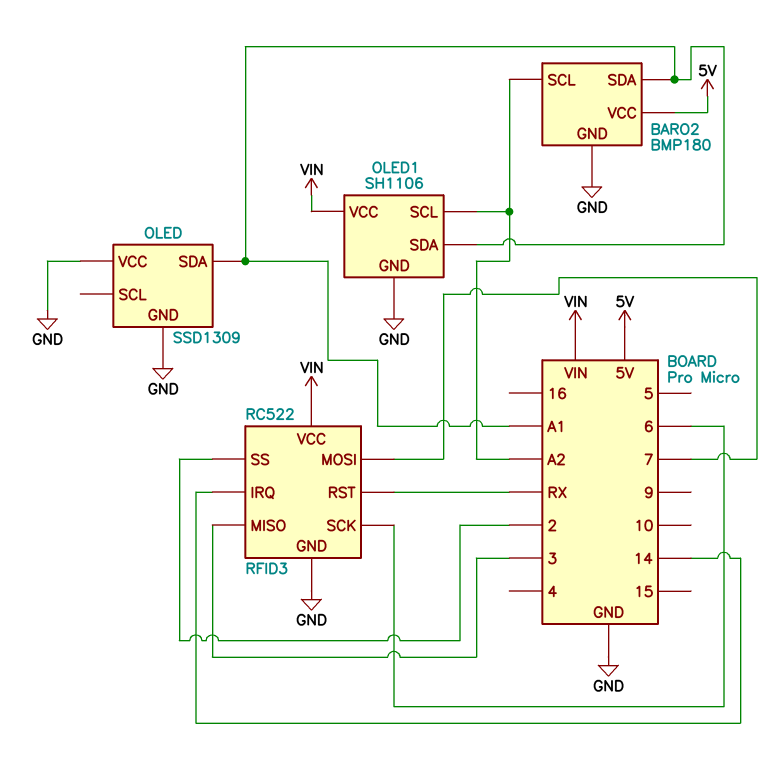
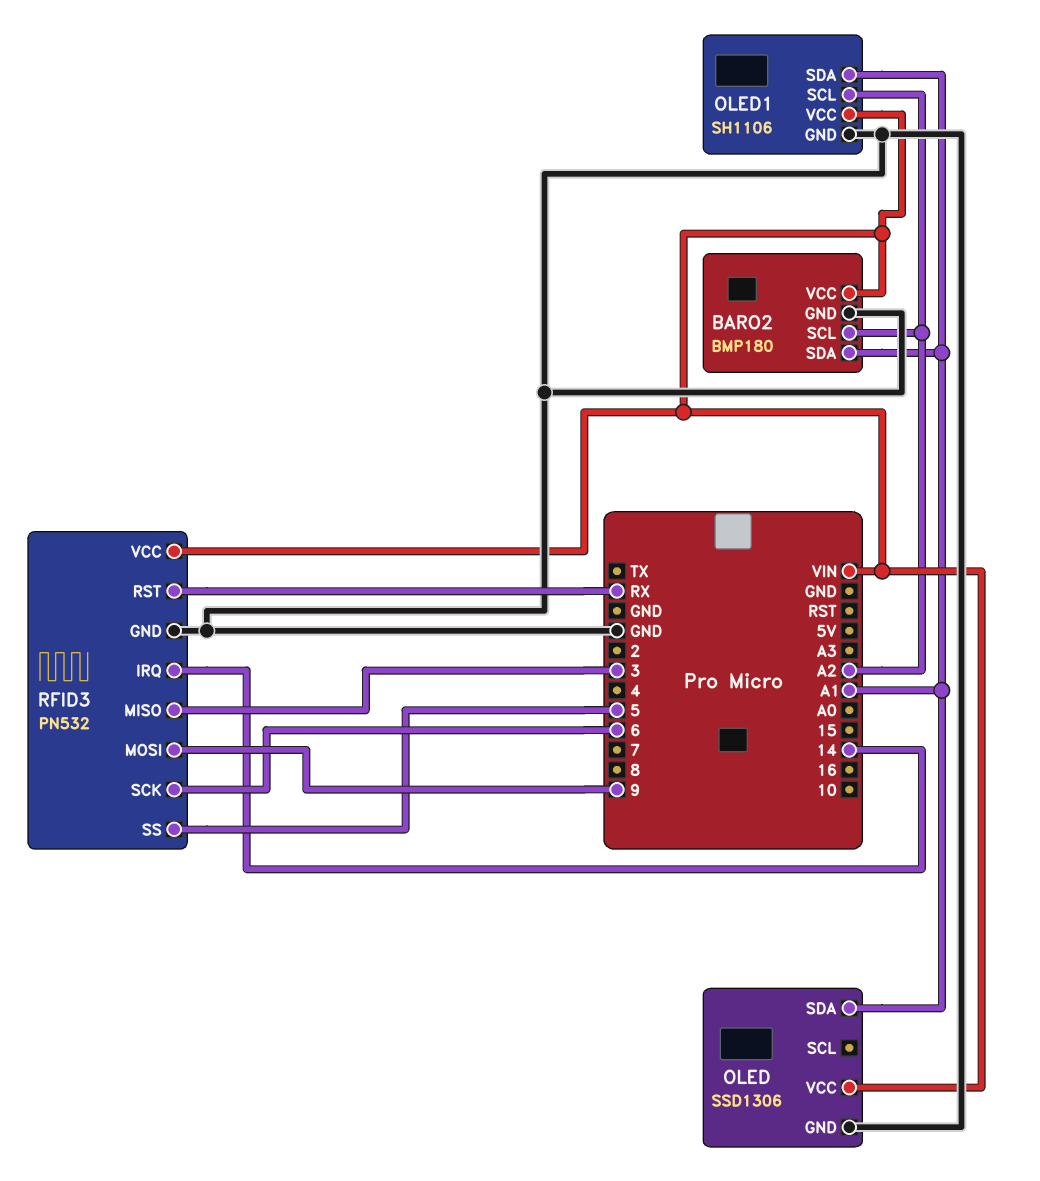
BARO2 pin VCC: 5V -> VIN
OLED: SSD1309 -> SSD1306
OLED pin VCC: GND -> VIN
RFID3: RC522 -> PN532
RFID3 pin MOSI: 7 -> 9
RFID3 pin SS: 2 -> 5

